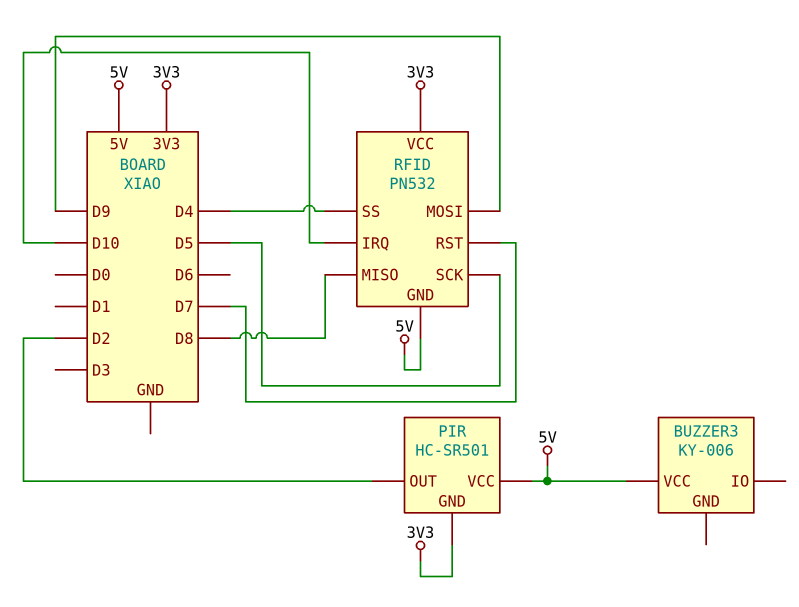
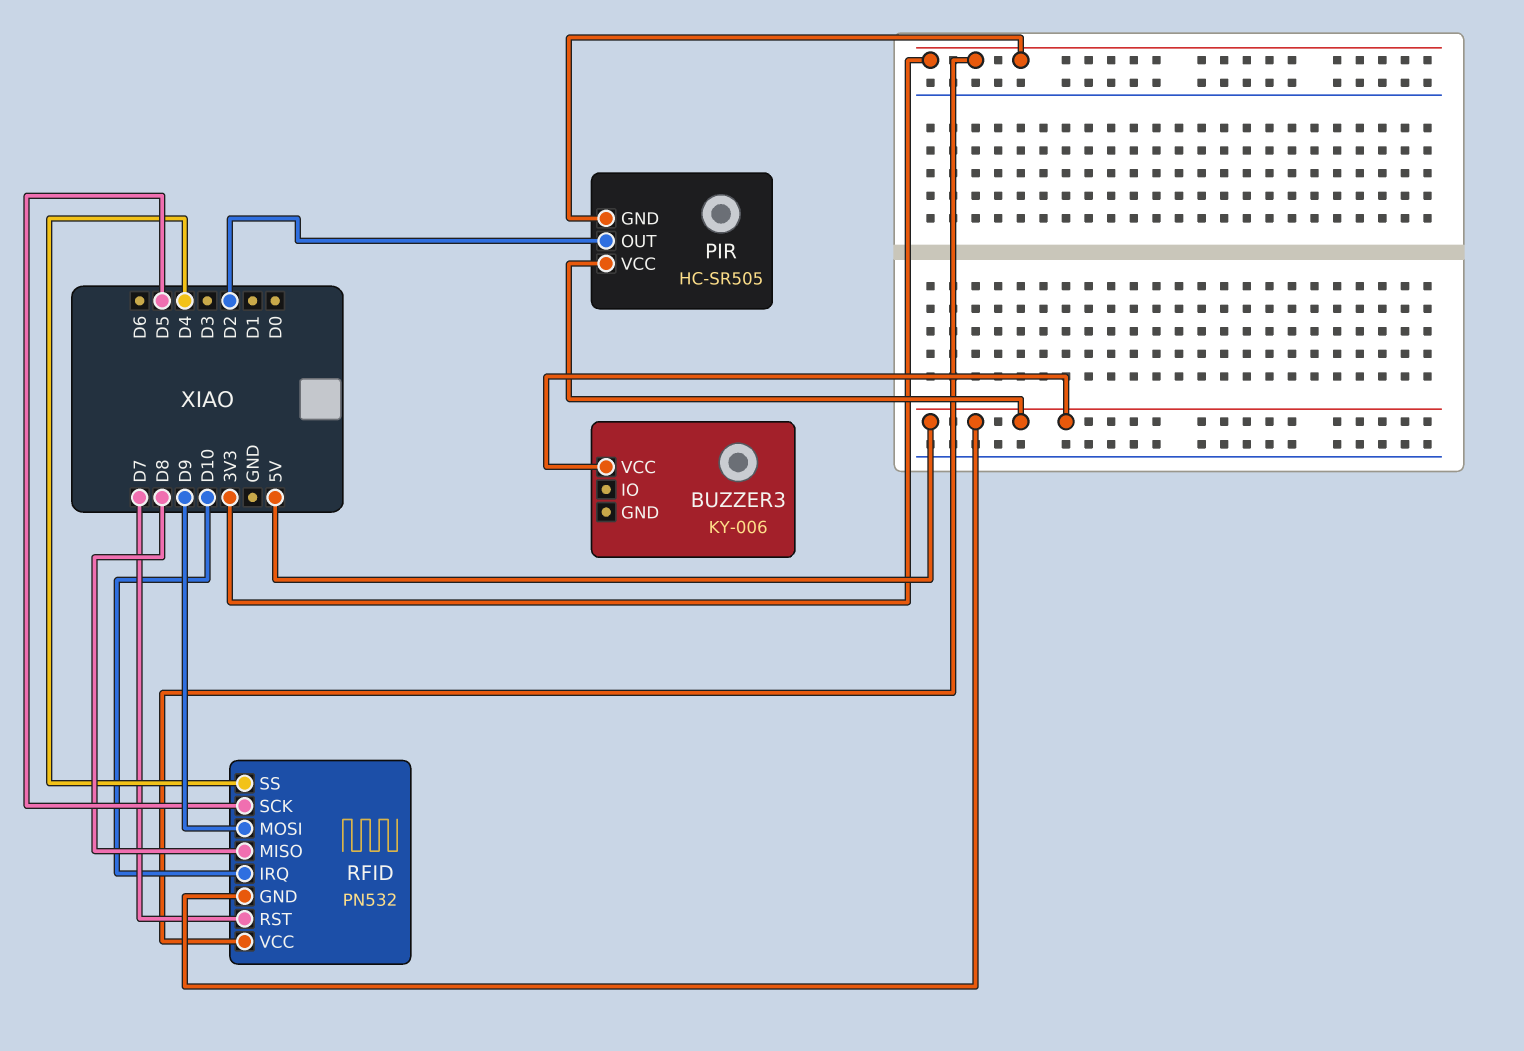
PIR: HC-SR501 -> HC-SR505

